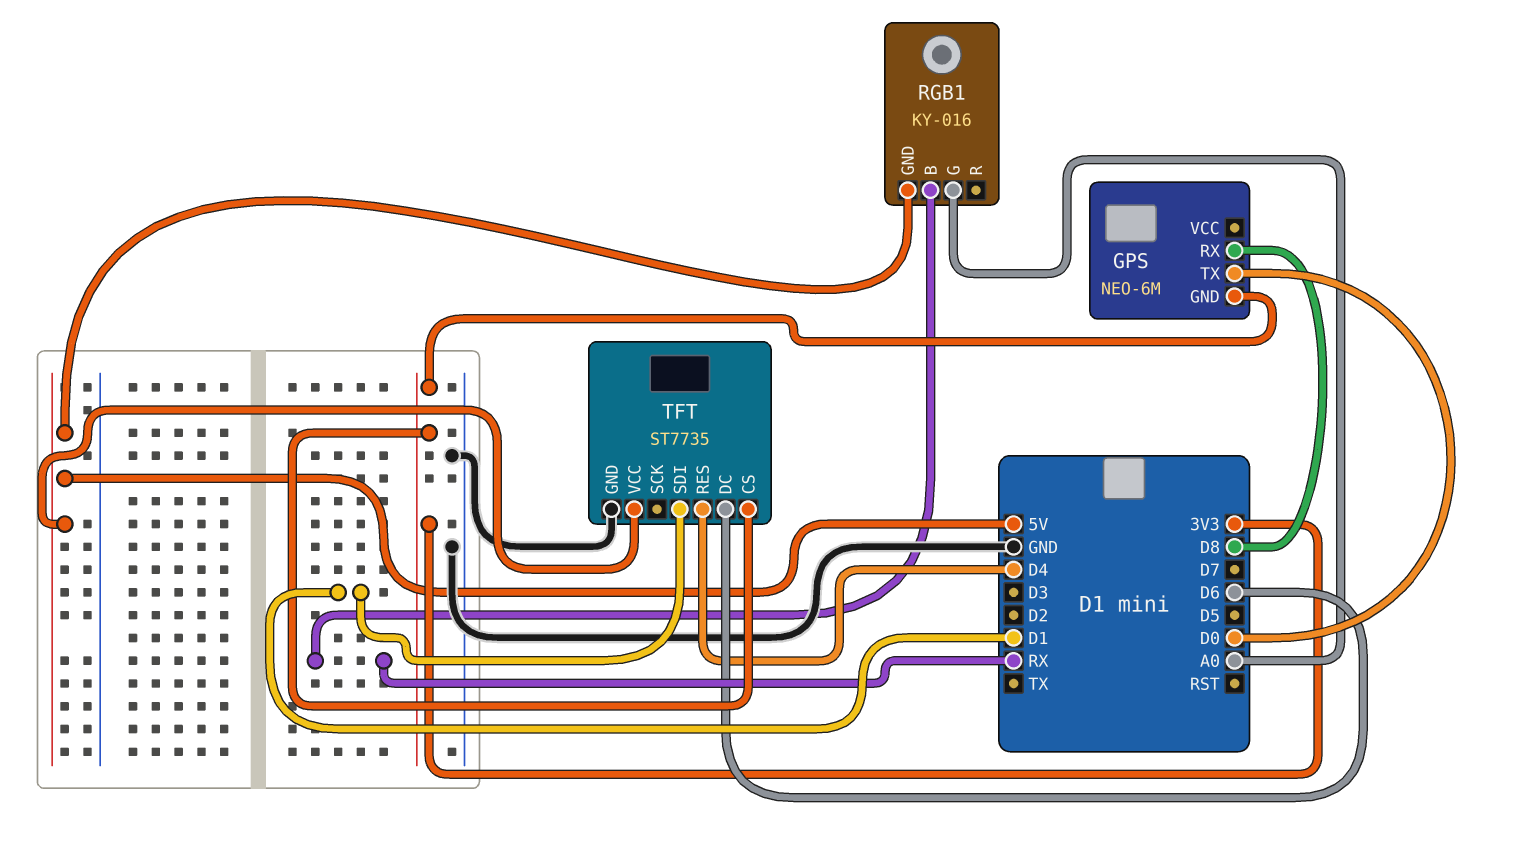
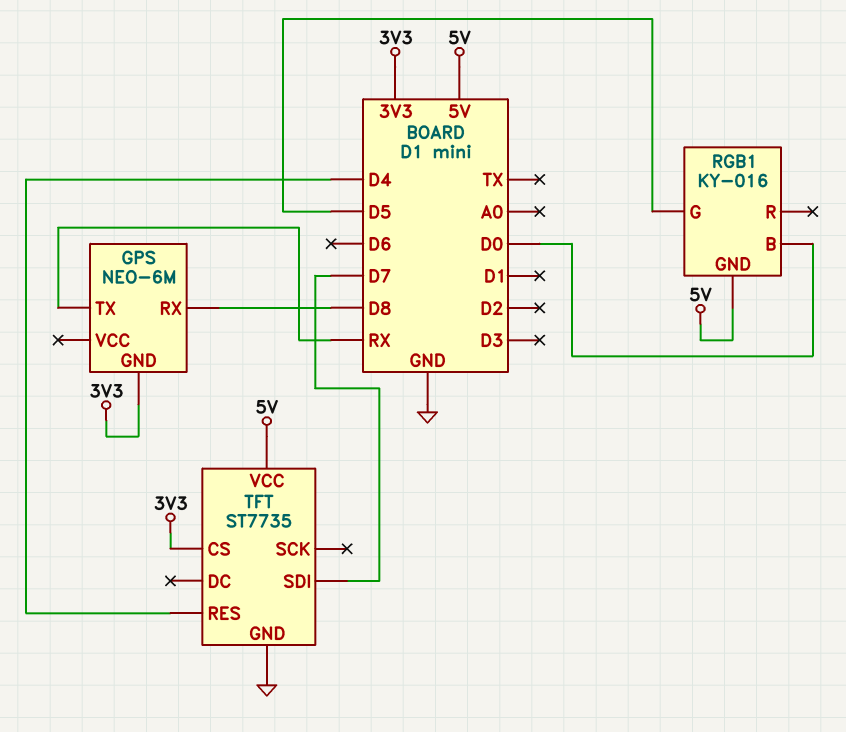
GPS pin TX: D0 -> RX
RGB1 pin B: RX -> D0
RGB1 pin G: A0 -> D5
TFT pin DC: D6 -> none
TFT pin SDI: D1 -> D7

